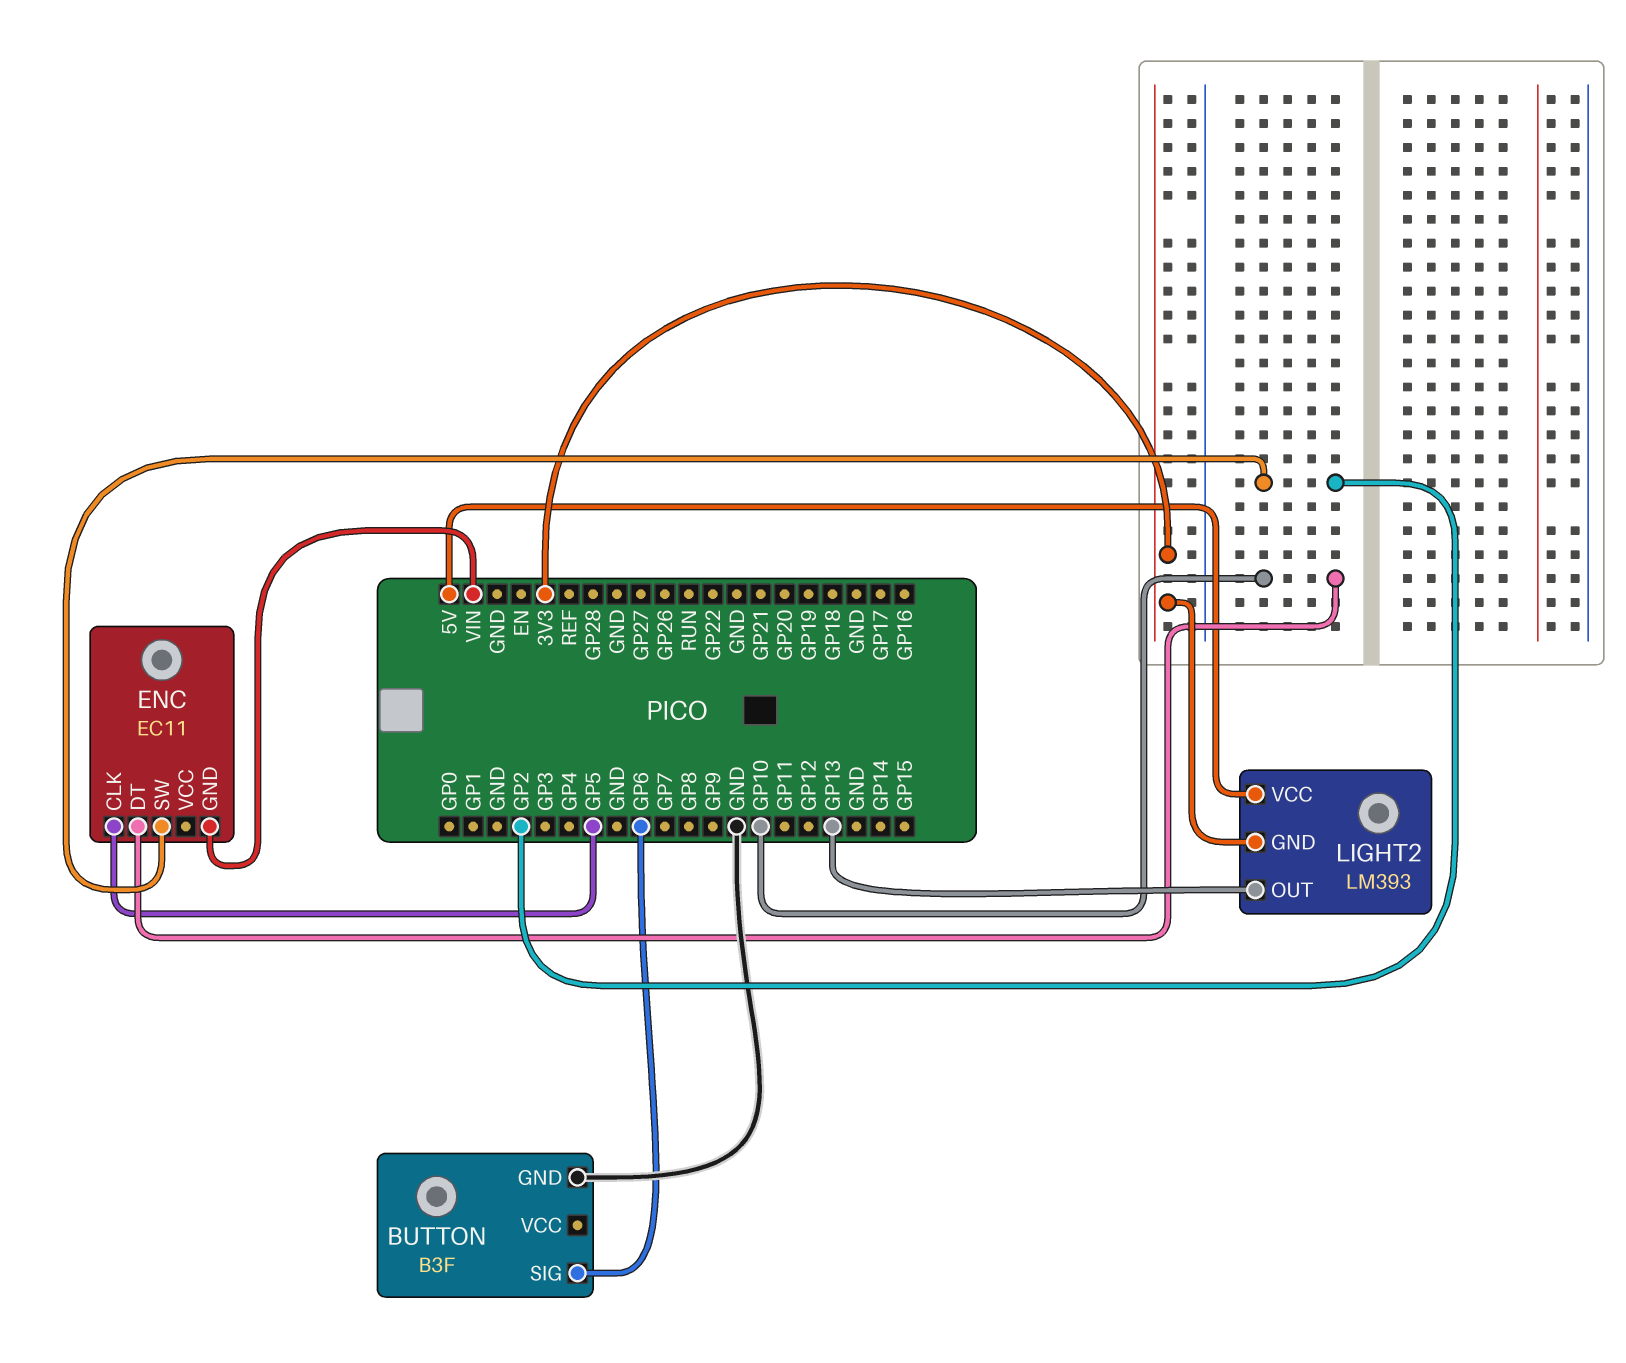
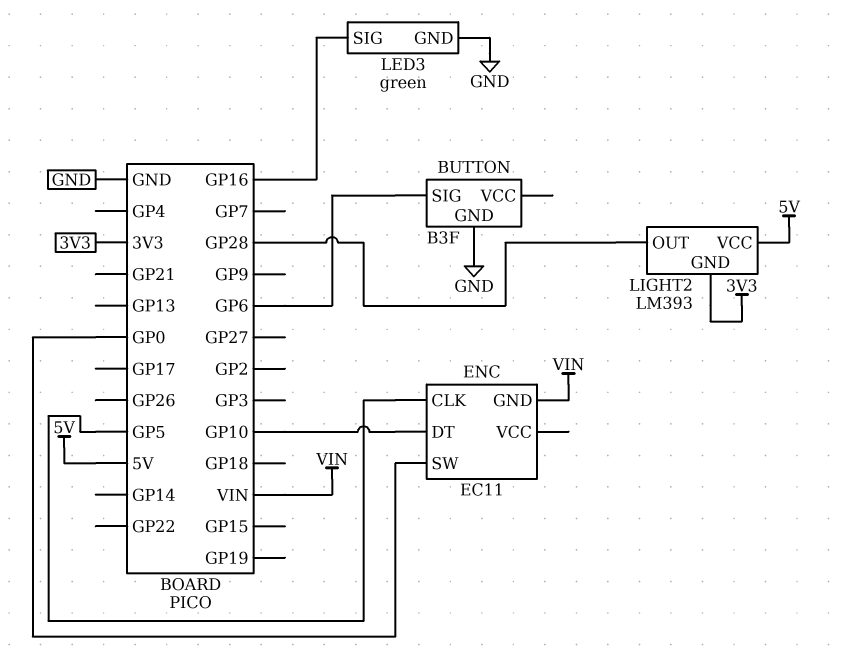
ENC pin SW: GP2 -> GP0
LED3: none -> green
LED3 pin GND: none -> GND
LED3 pin SIG: none -> GP16
LIGHT2 pin OUT: GP13 -> GP28

